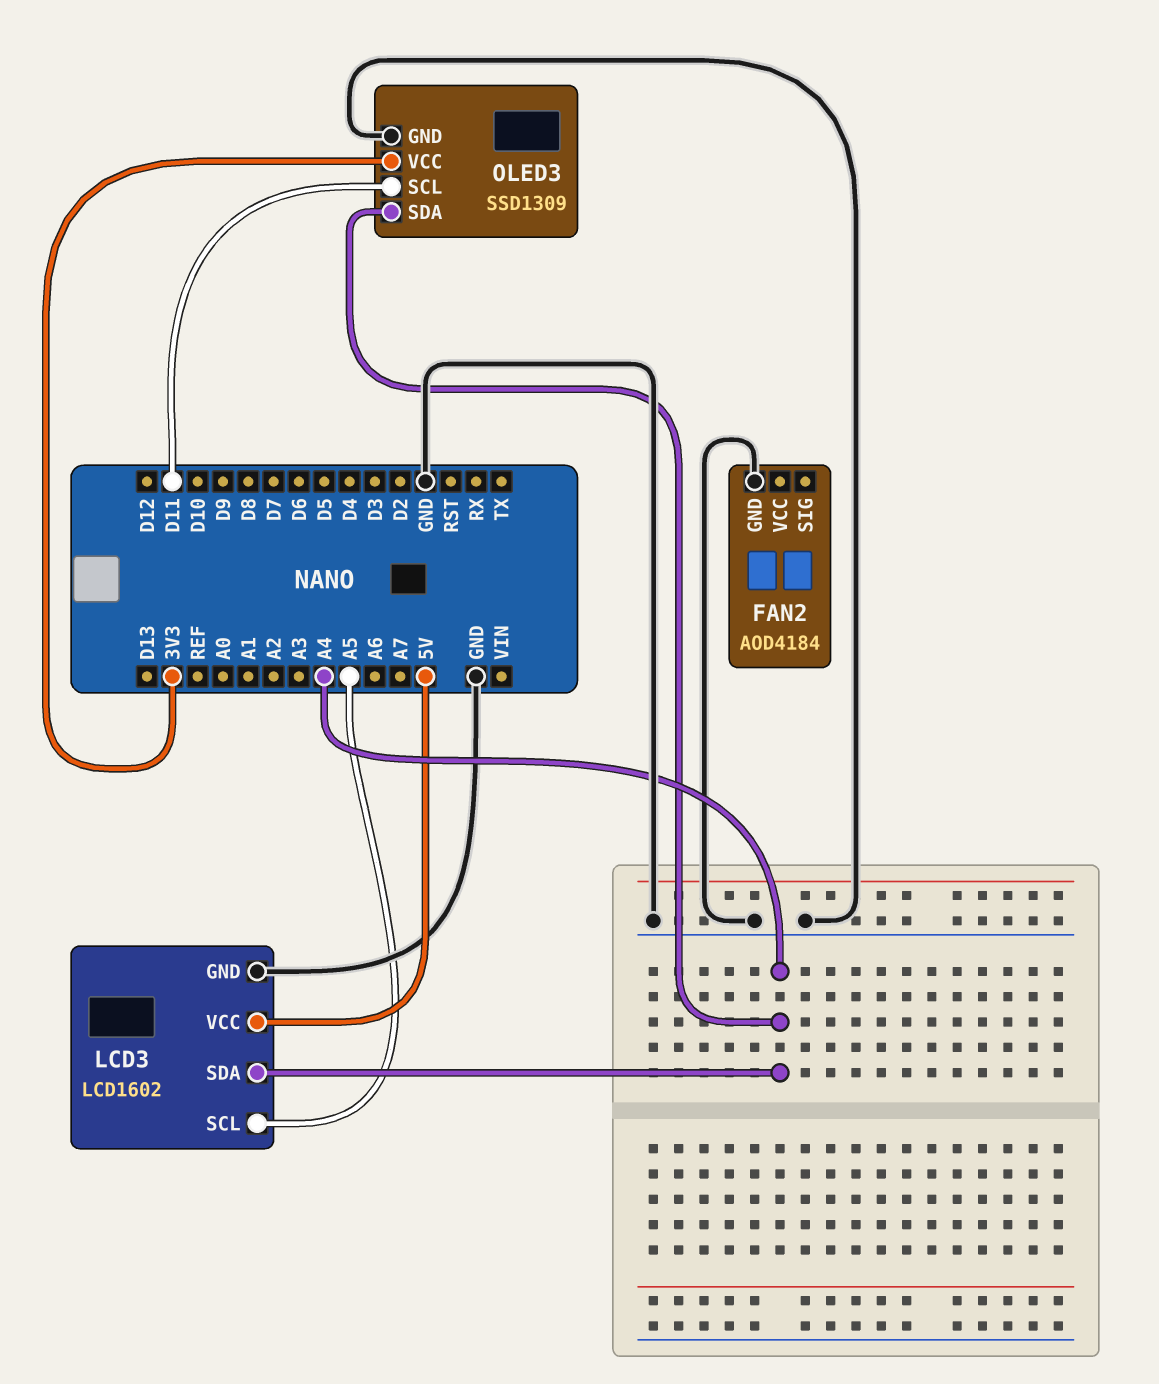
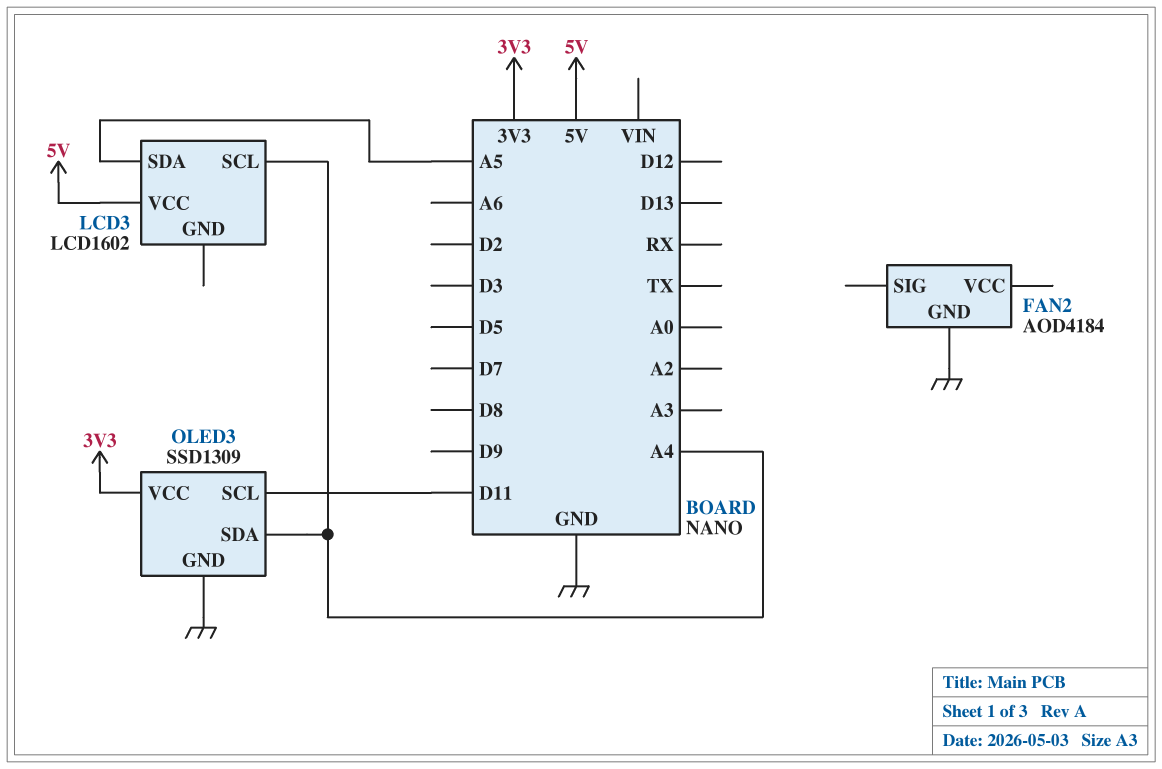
LCD3 pin GND: GND -> none
LCD3 pin SCL: A5 -> A4
LCD3 pin SDA: A4 -> A5

